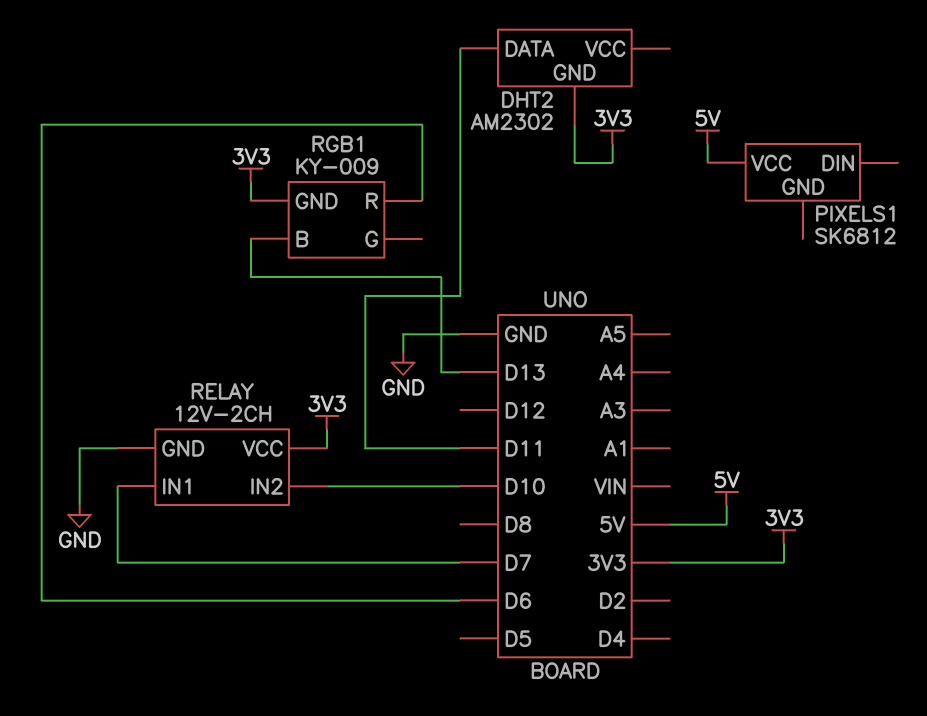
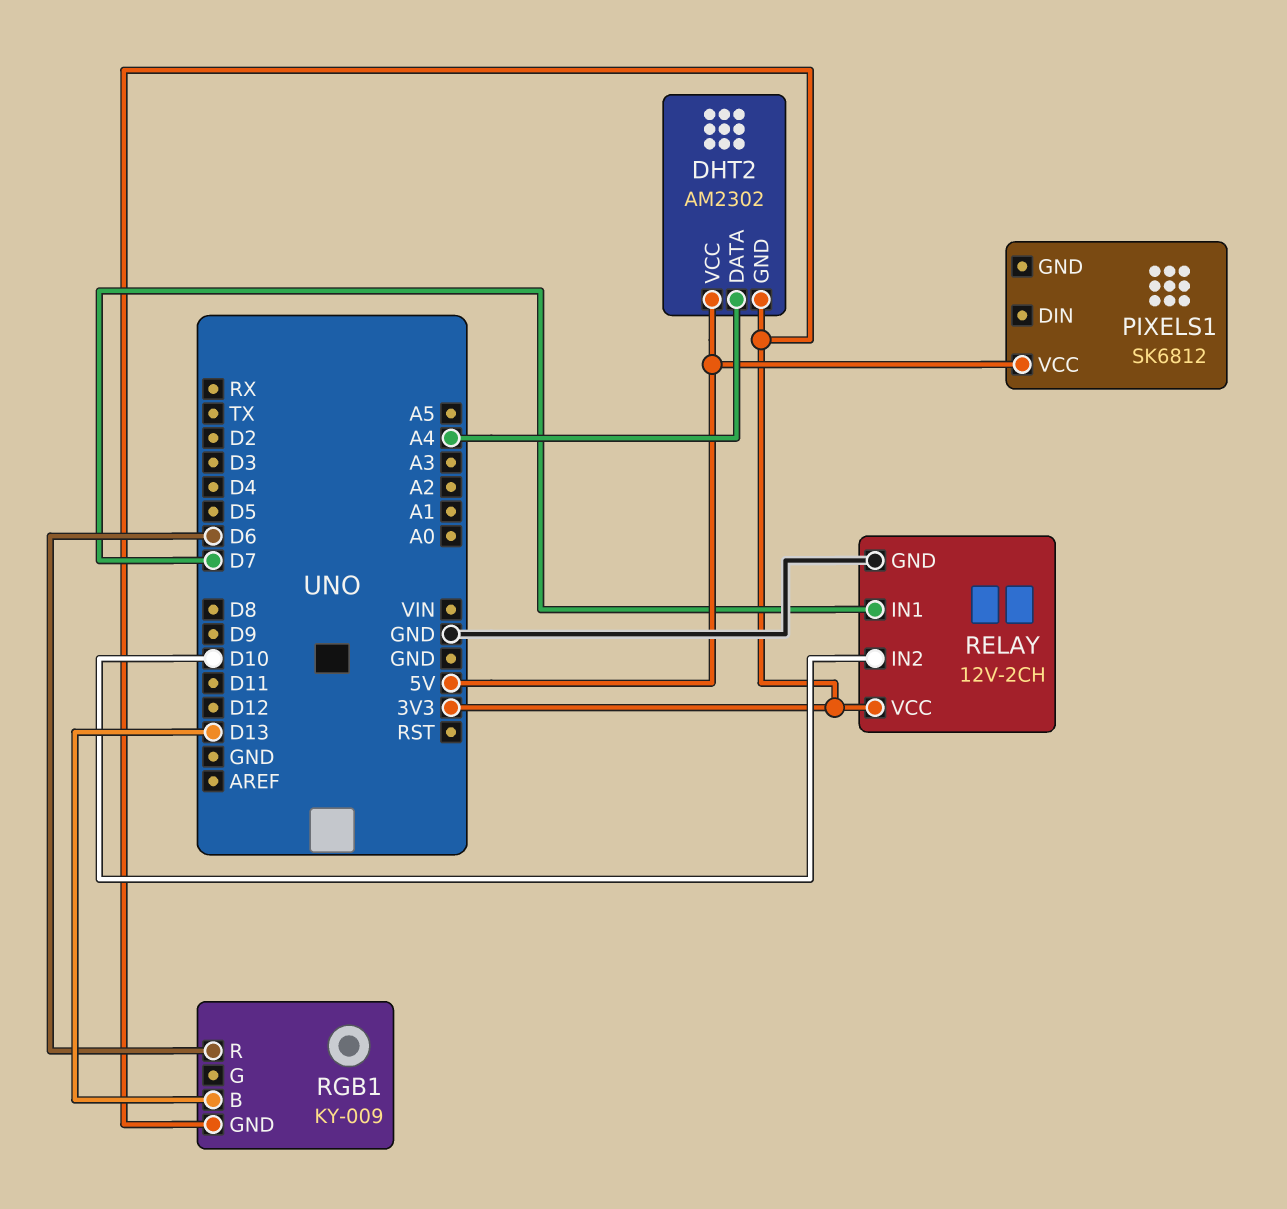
DHT2 pin DATA: D11 -> A4
DHT2 pin VCC: none -> 5V

